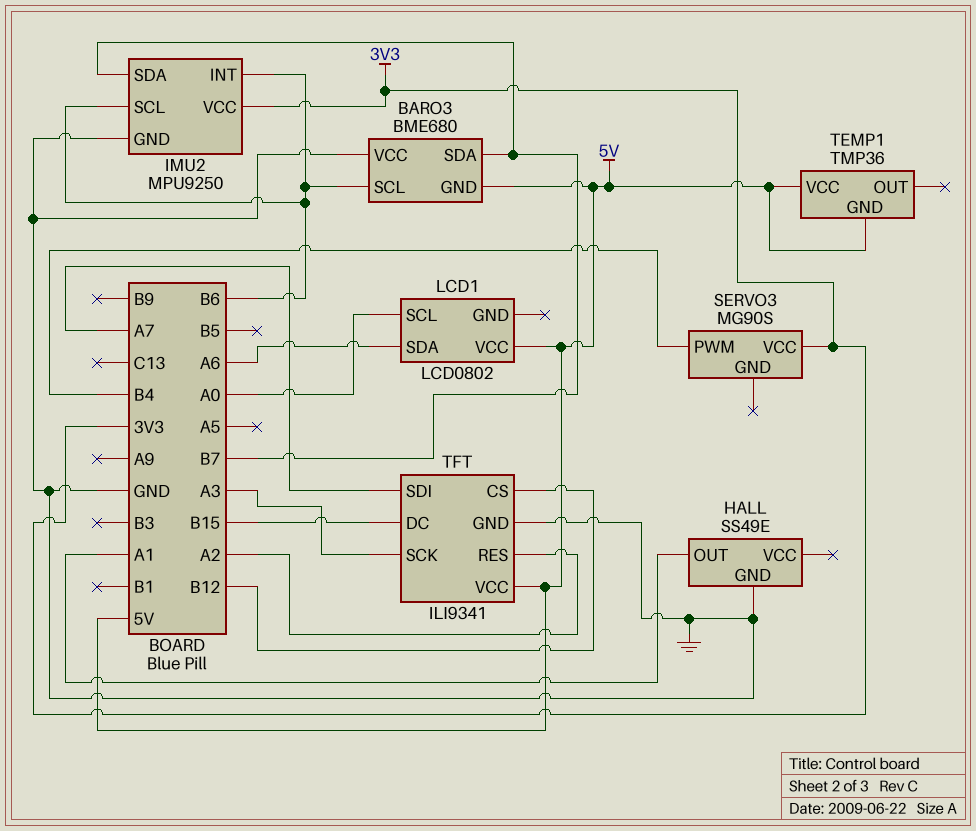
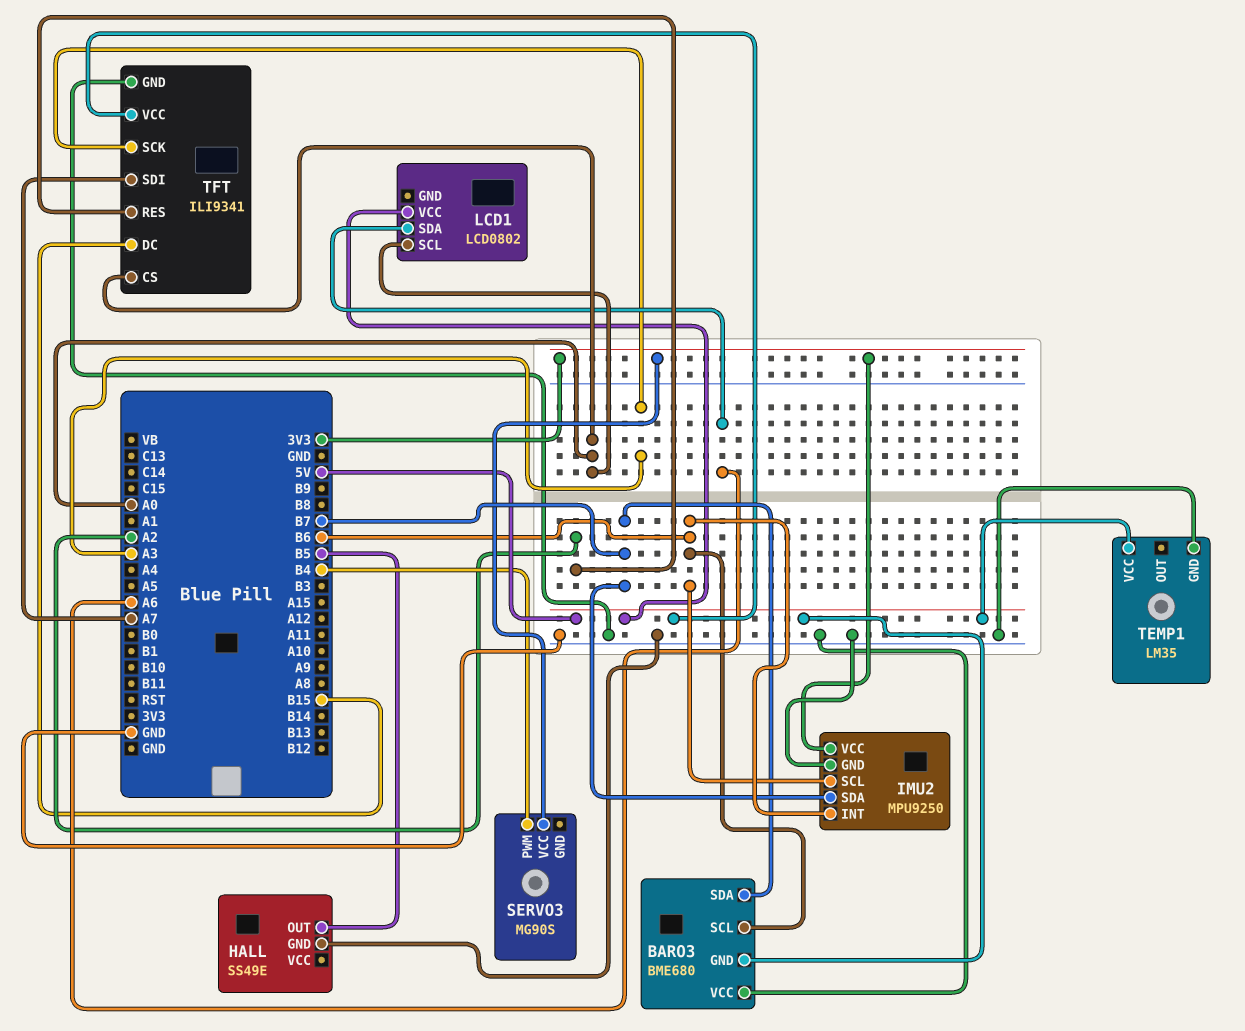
HALL pin OUT: A1 -> B5
TEMP1: TMP36 -> LM35
TEMP1 pin GND: 5V -> GND
TFT pin CS: B12 -> A0

